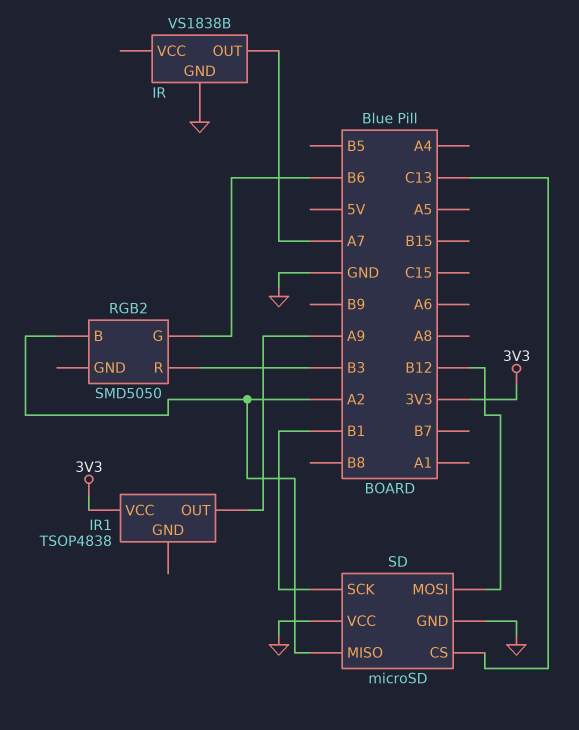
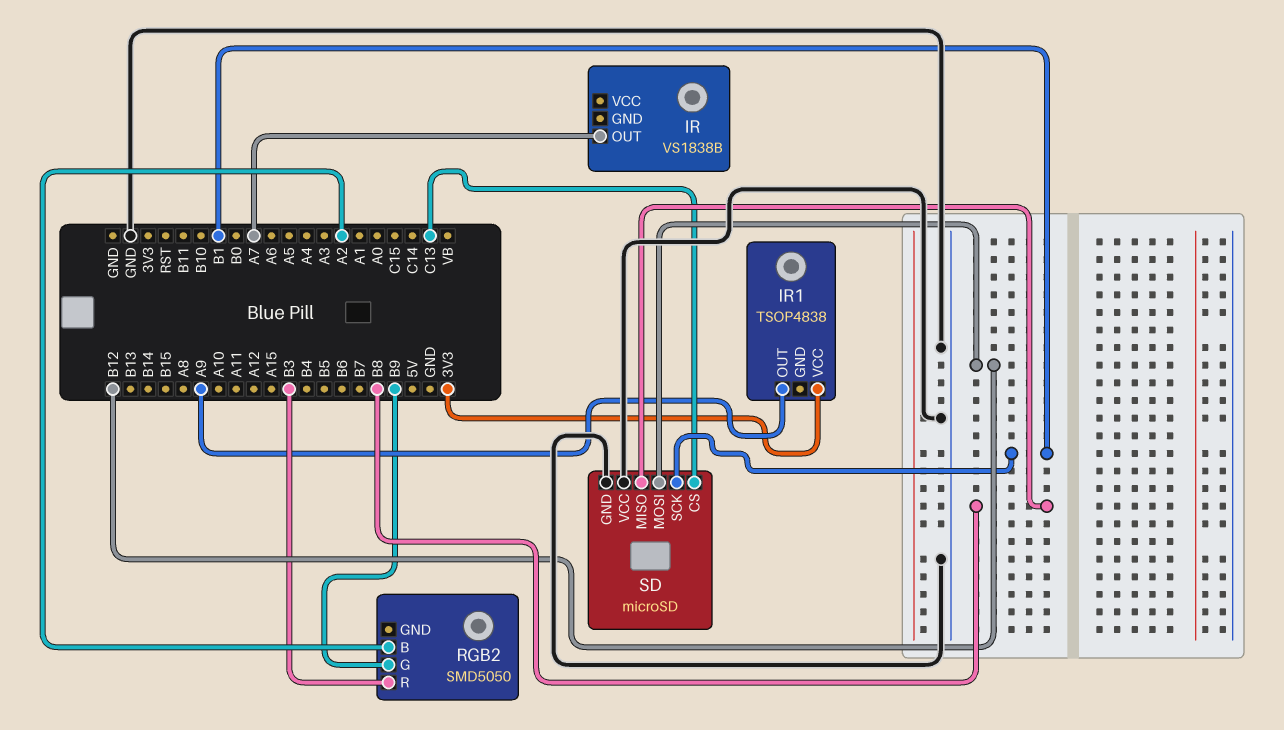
IR pin GND: GND -> none
RGB2 pin G: B6 -> B9
SD pin MISO: A2 -> B8

